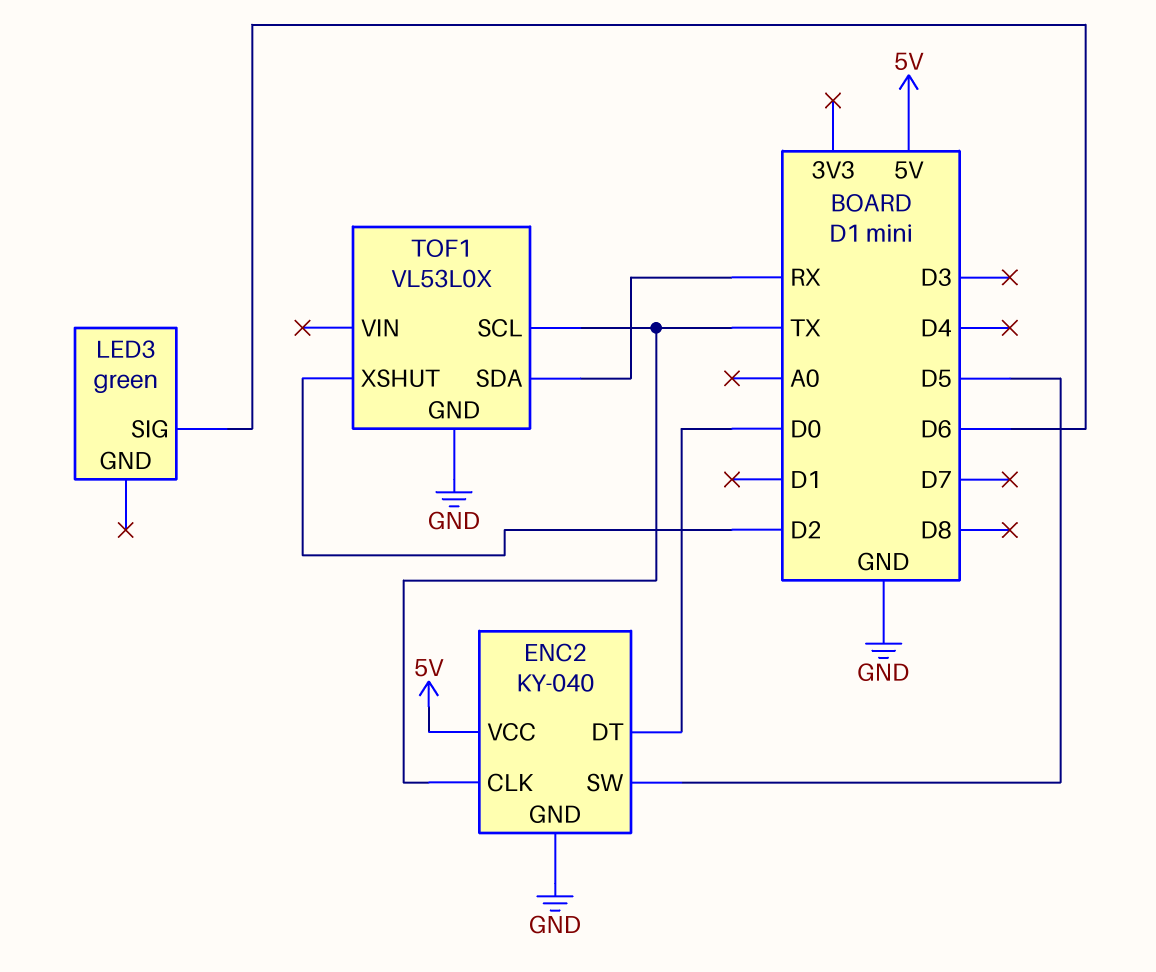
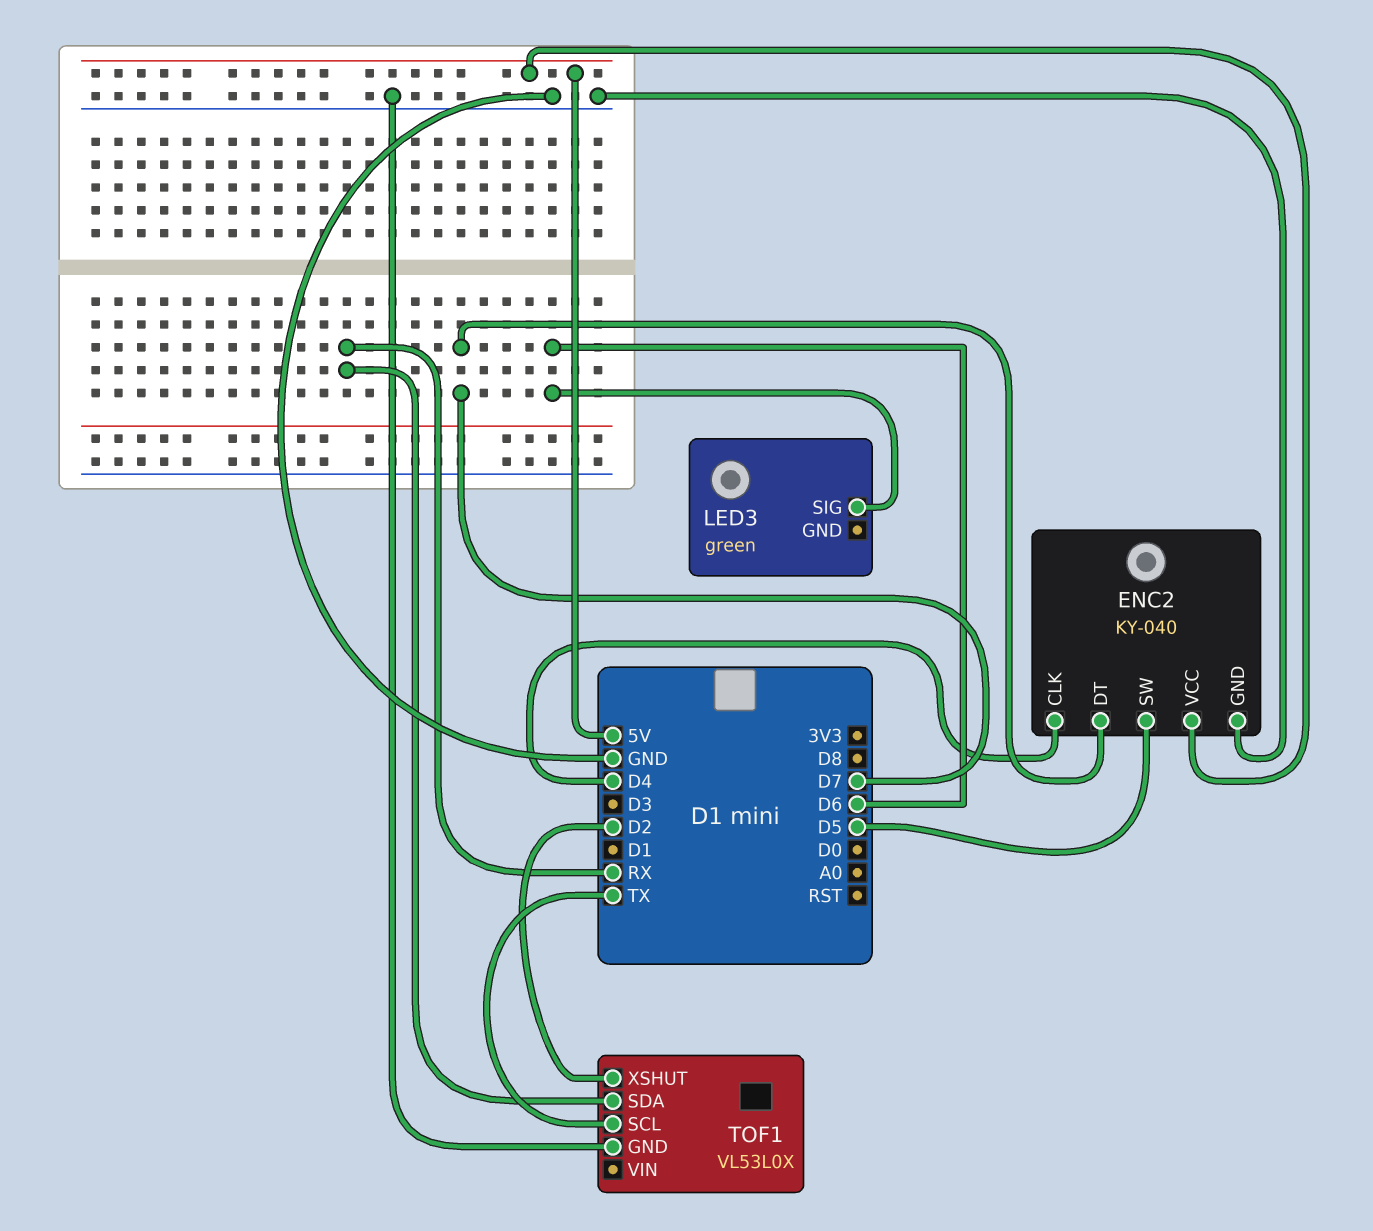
ENC2 pin CLK: TX -> D4
ENC2 pin DT: D0 -> D7

